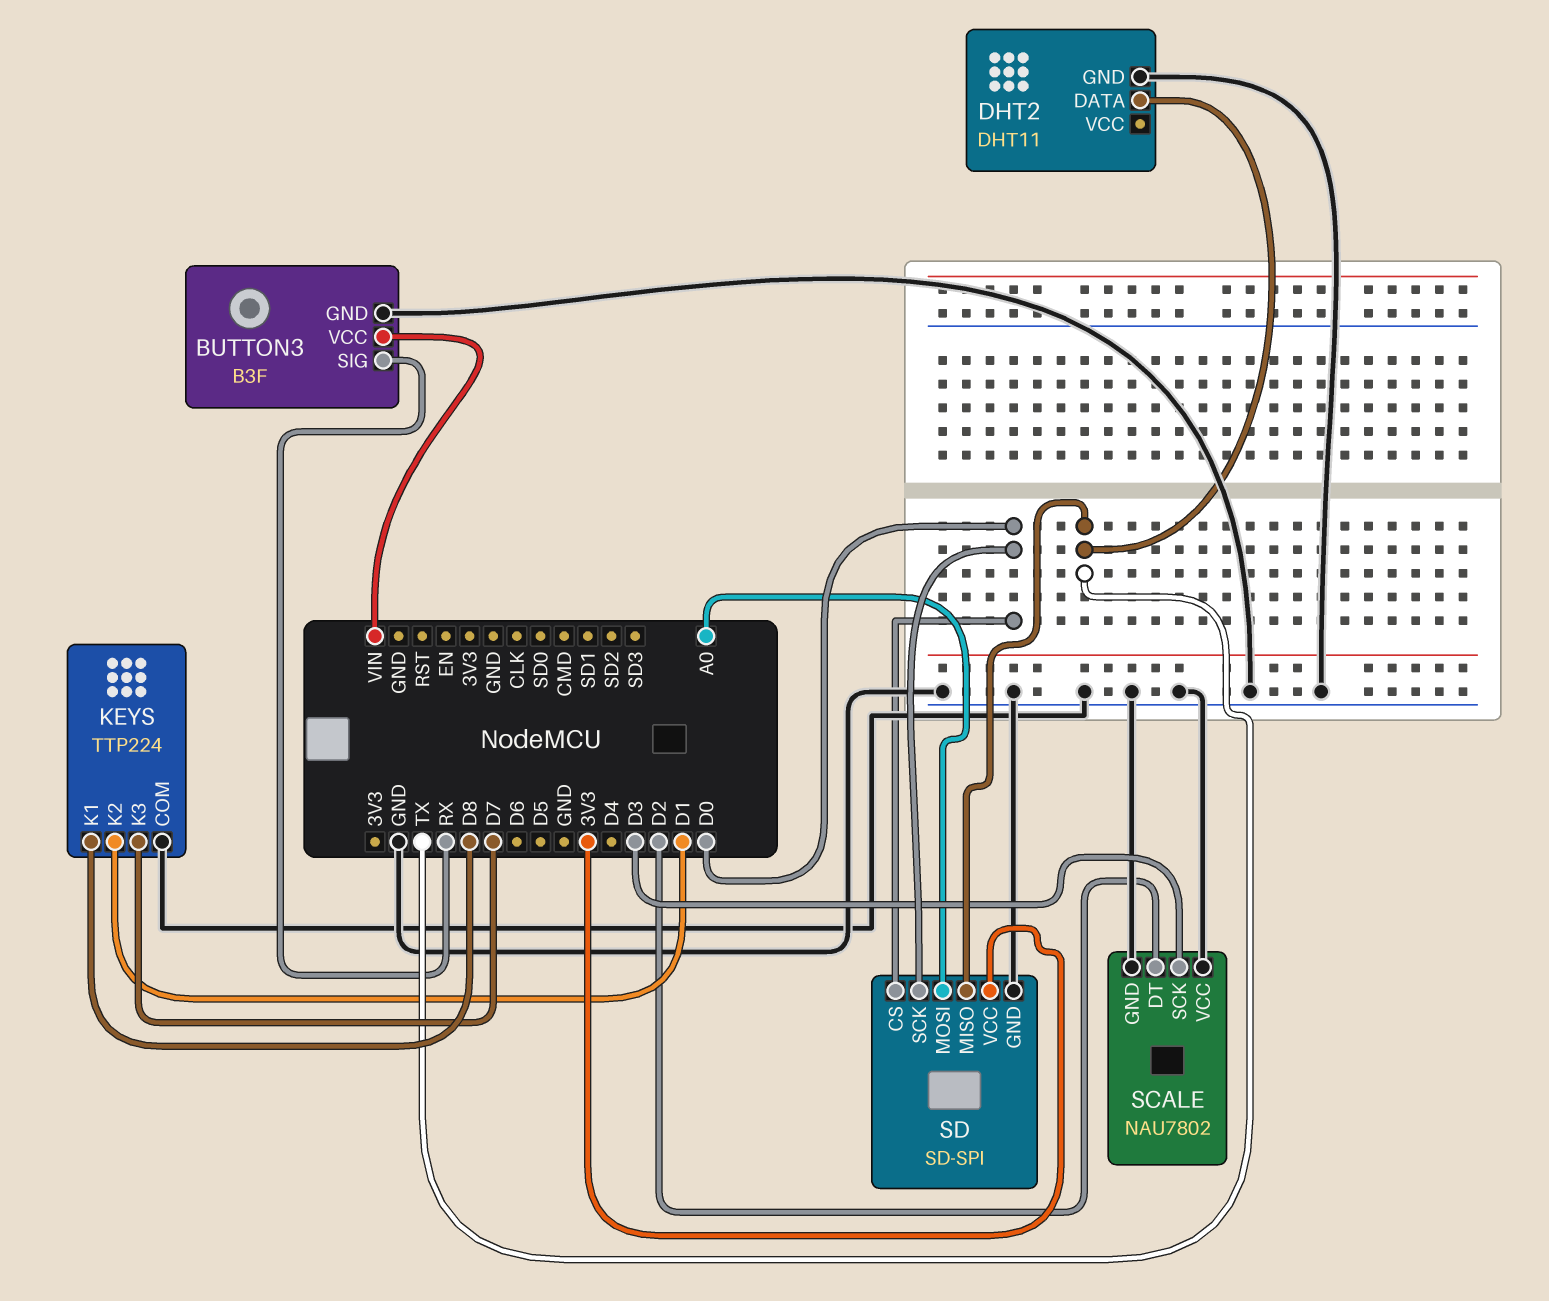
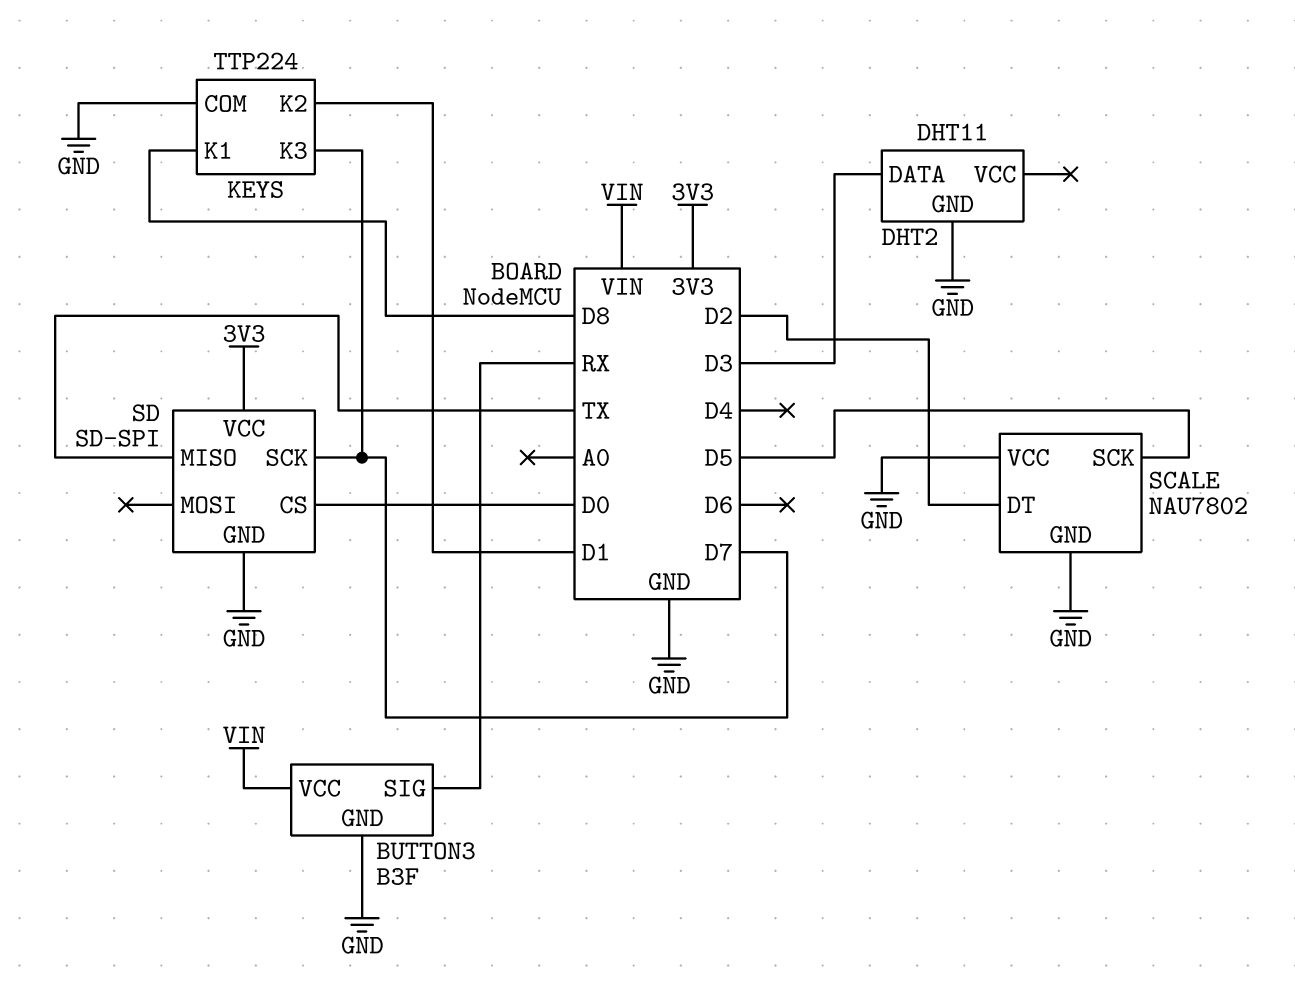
DHT2 pin DATA: TX -> D3
SCALE pin SCK: D3 -> D5
SD pin MOSI: A0 -> none
SD pin SCK: D0 -> D7

